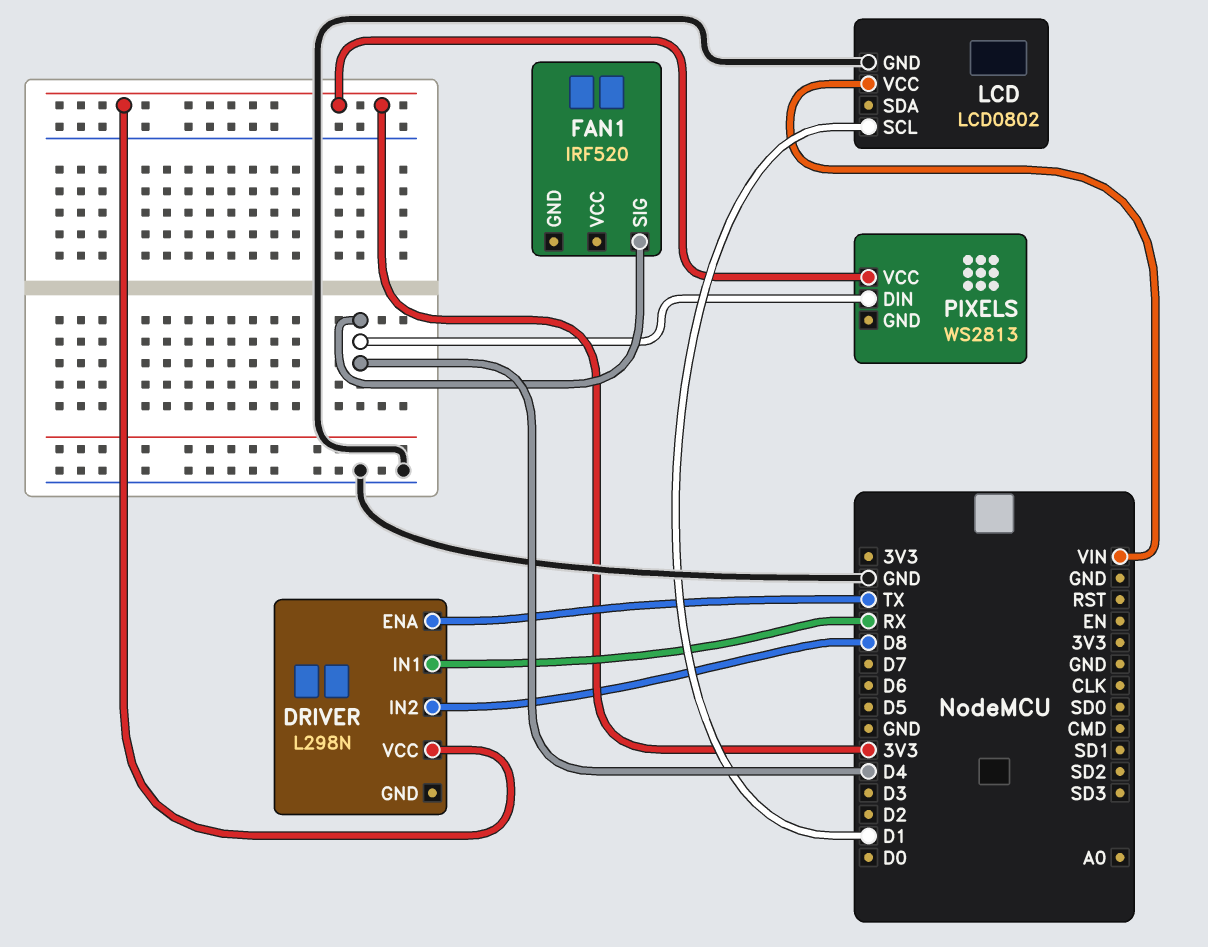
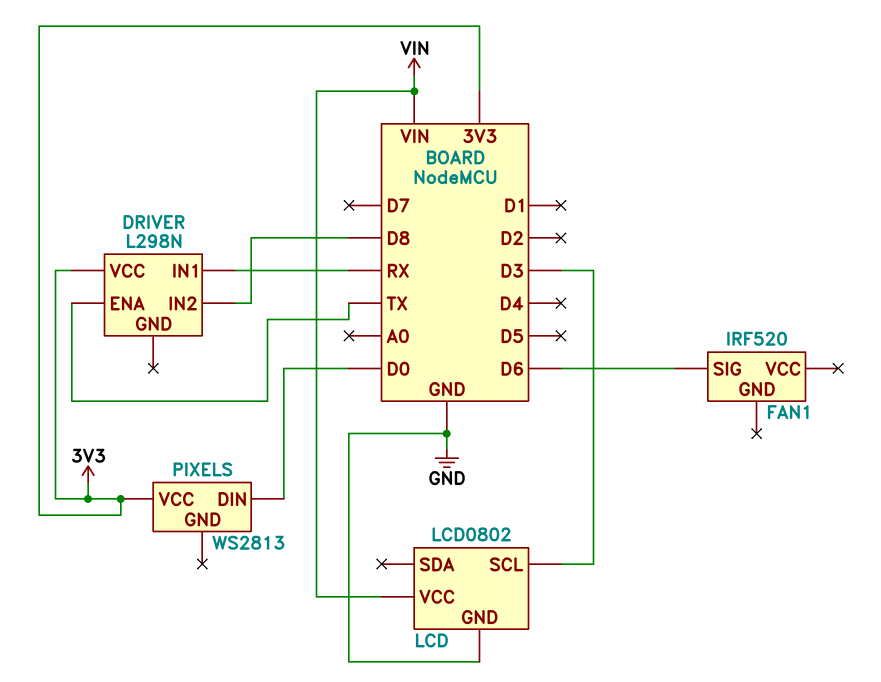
FAN1 pin SIG: D4 -> D6
LCD pin SCL: D1 -> D3
PIXELS pin DIN: D4 -> D0

